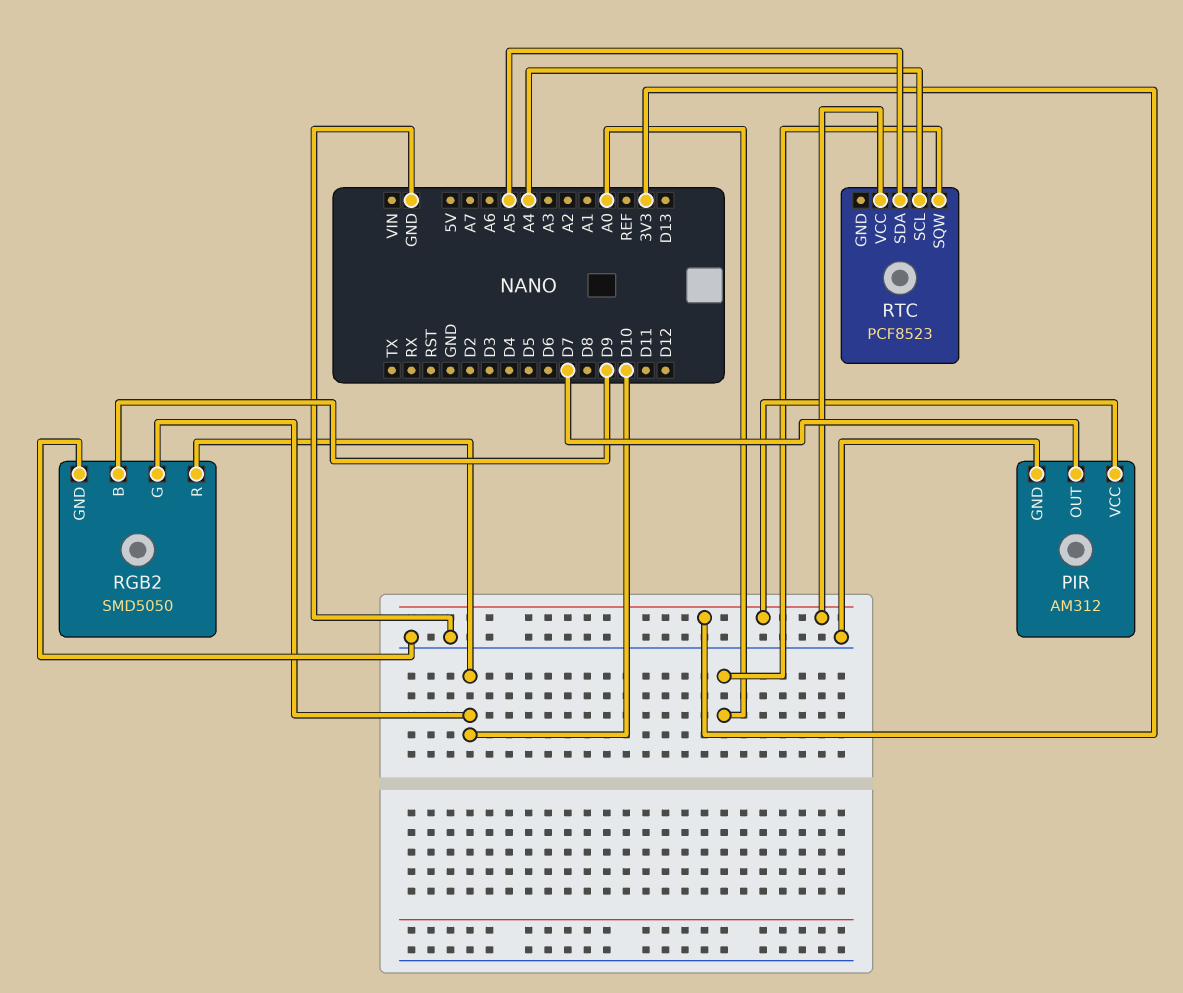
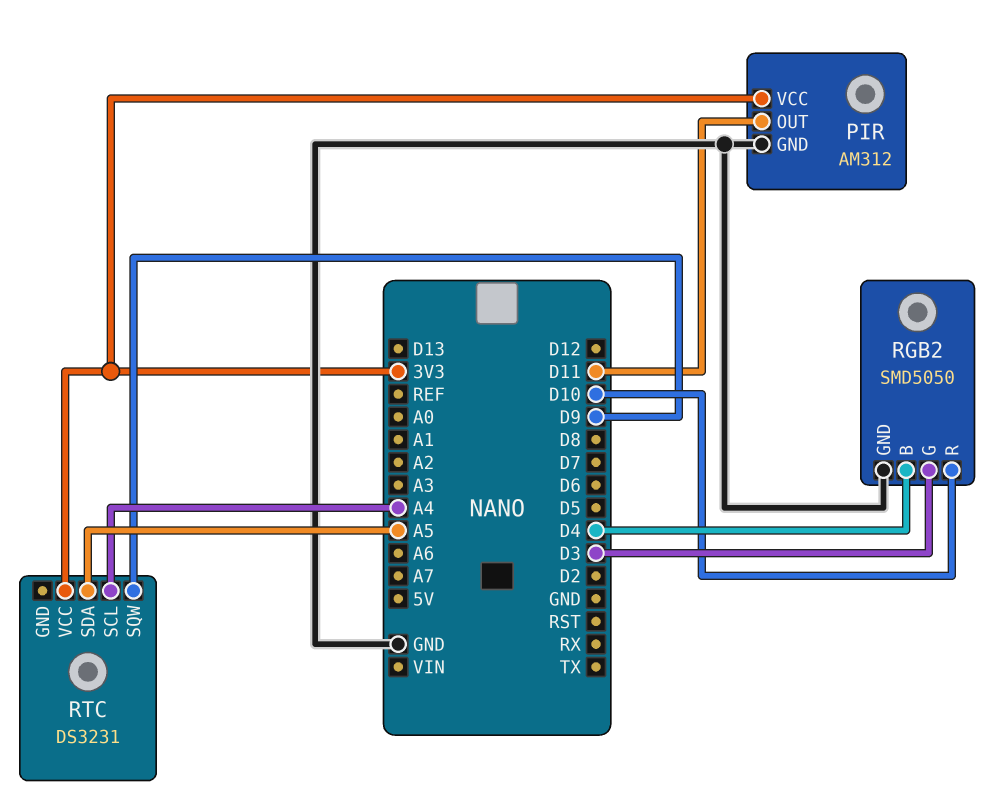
PIR pin OUT: D7 -> D11
RGB2 pin B: D9 -> D4
RGB2 pin G: D10 -> D3
RTC: PCF8523 -> DS3231
RTC pin SQW: A0 -> D9

